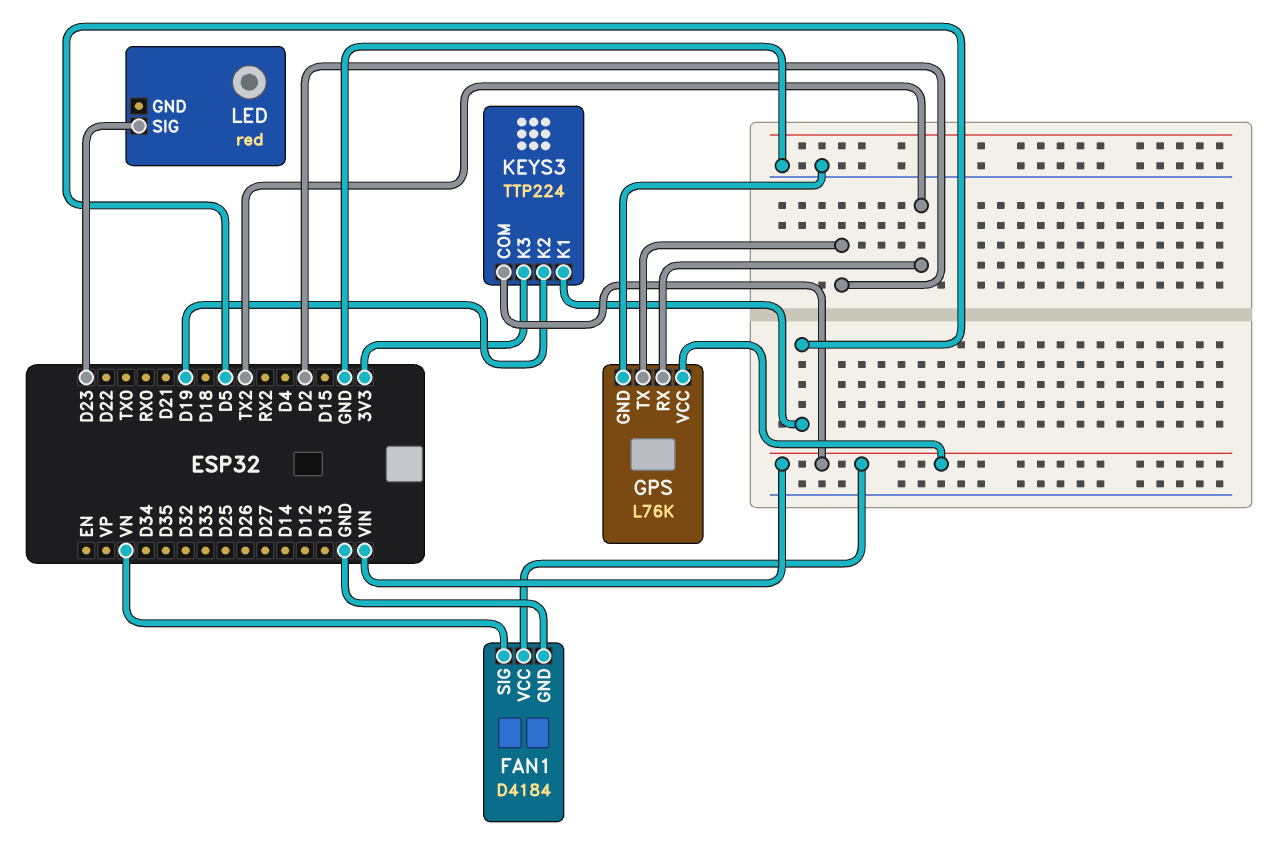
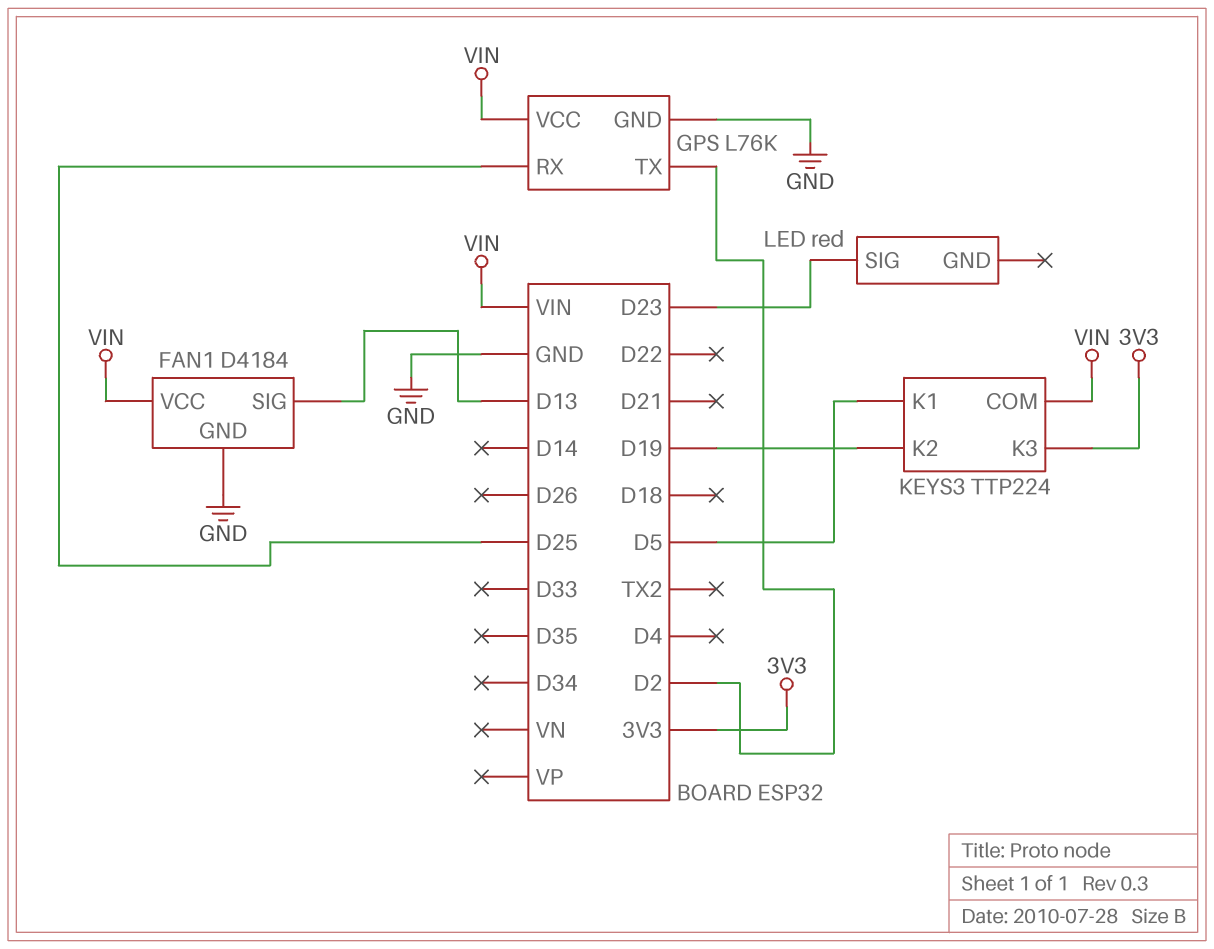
FAN1 pin SIG: VN -> D13
GPS pin RX: TX2 -> D25

